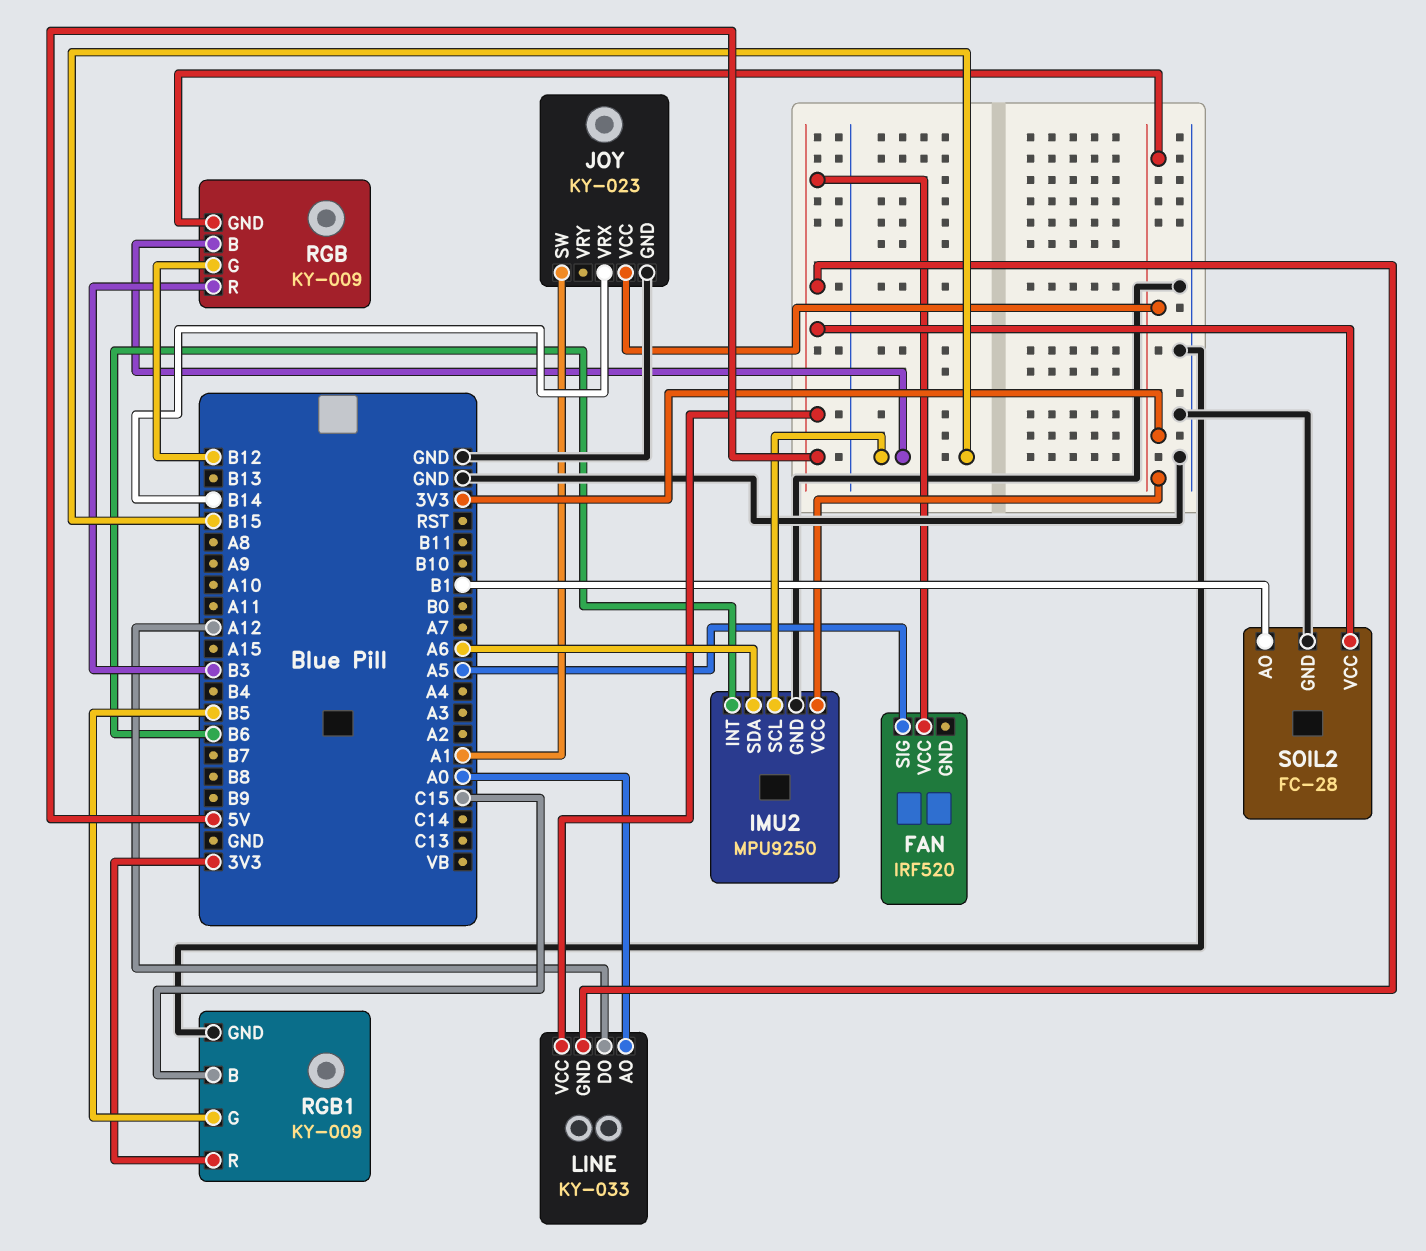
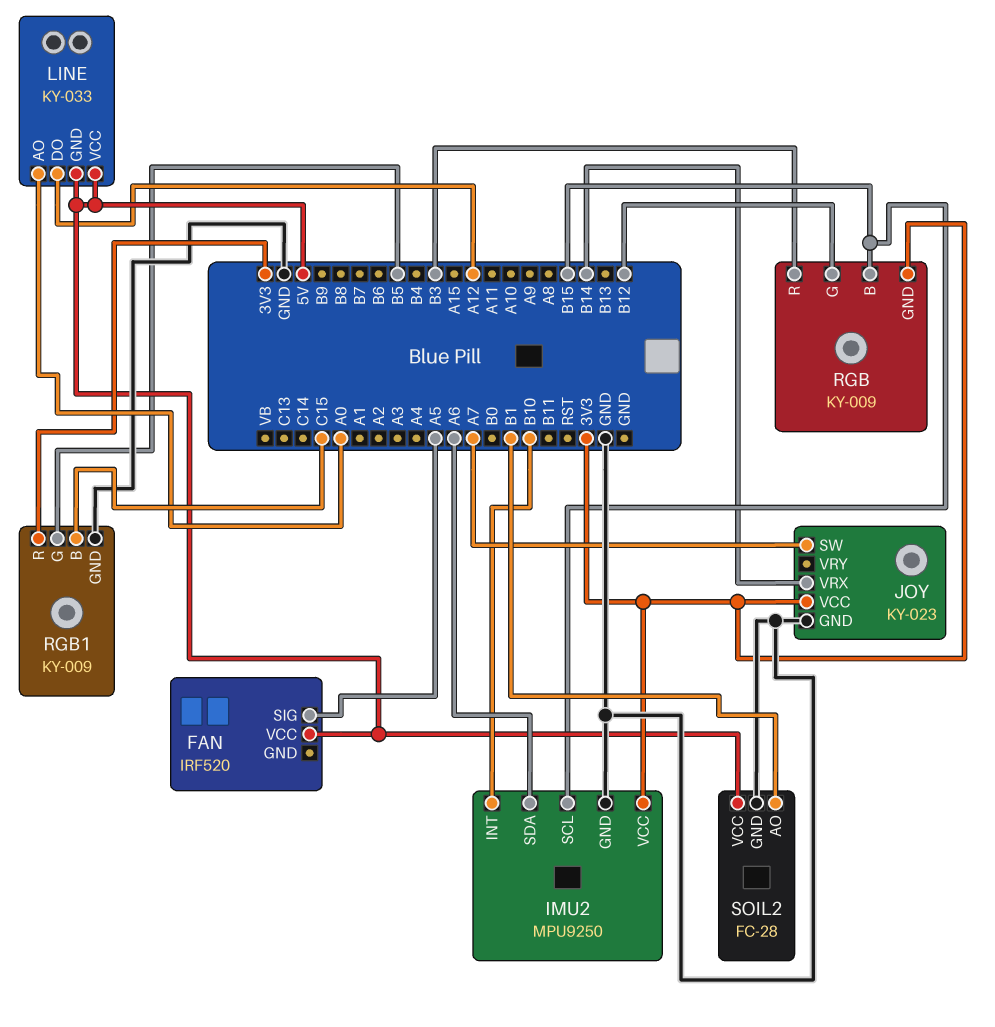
IMU2 pin INT: B6 -> B10
JOY pin SW: A1 -> A7

